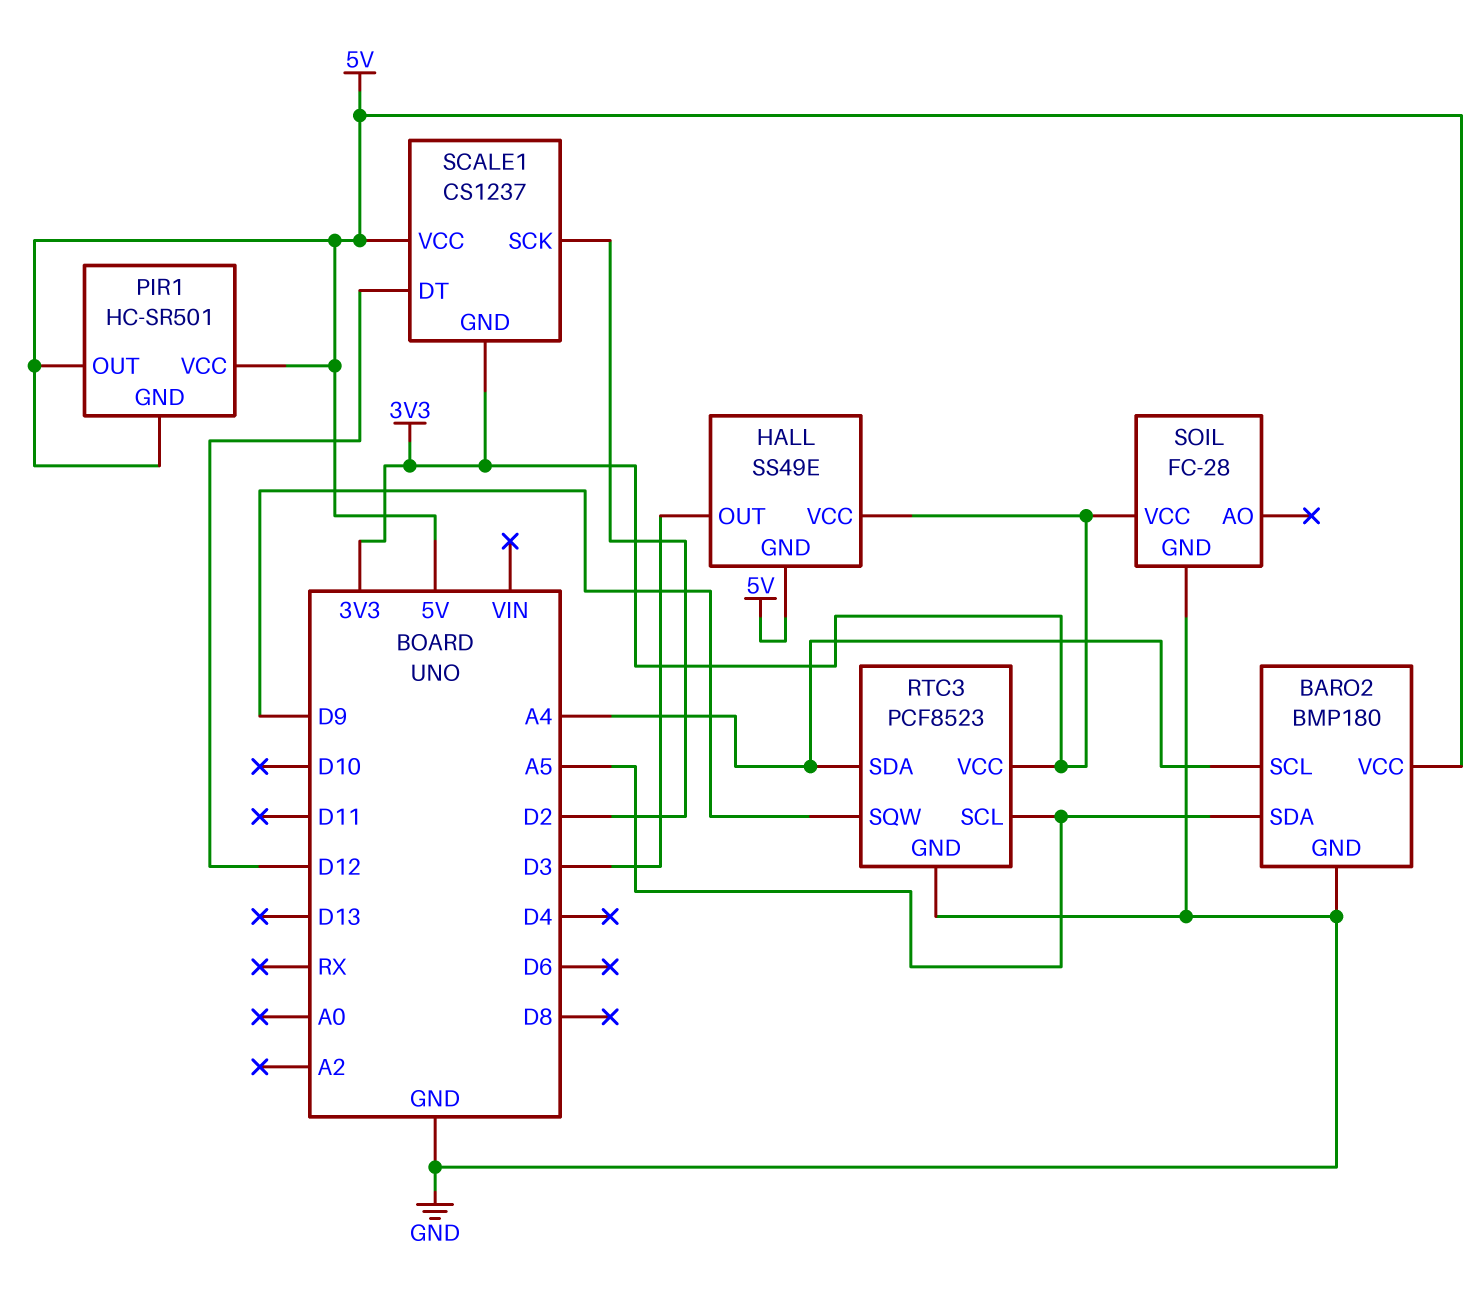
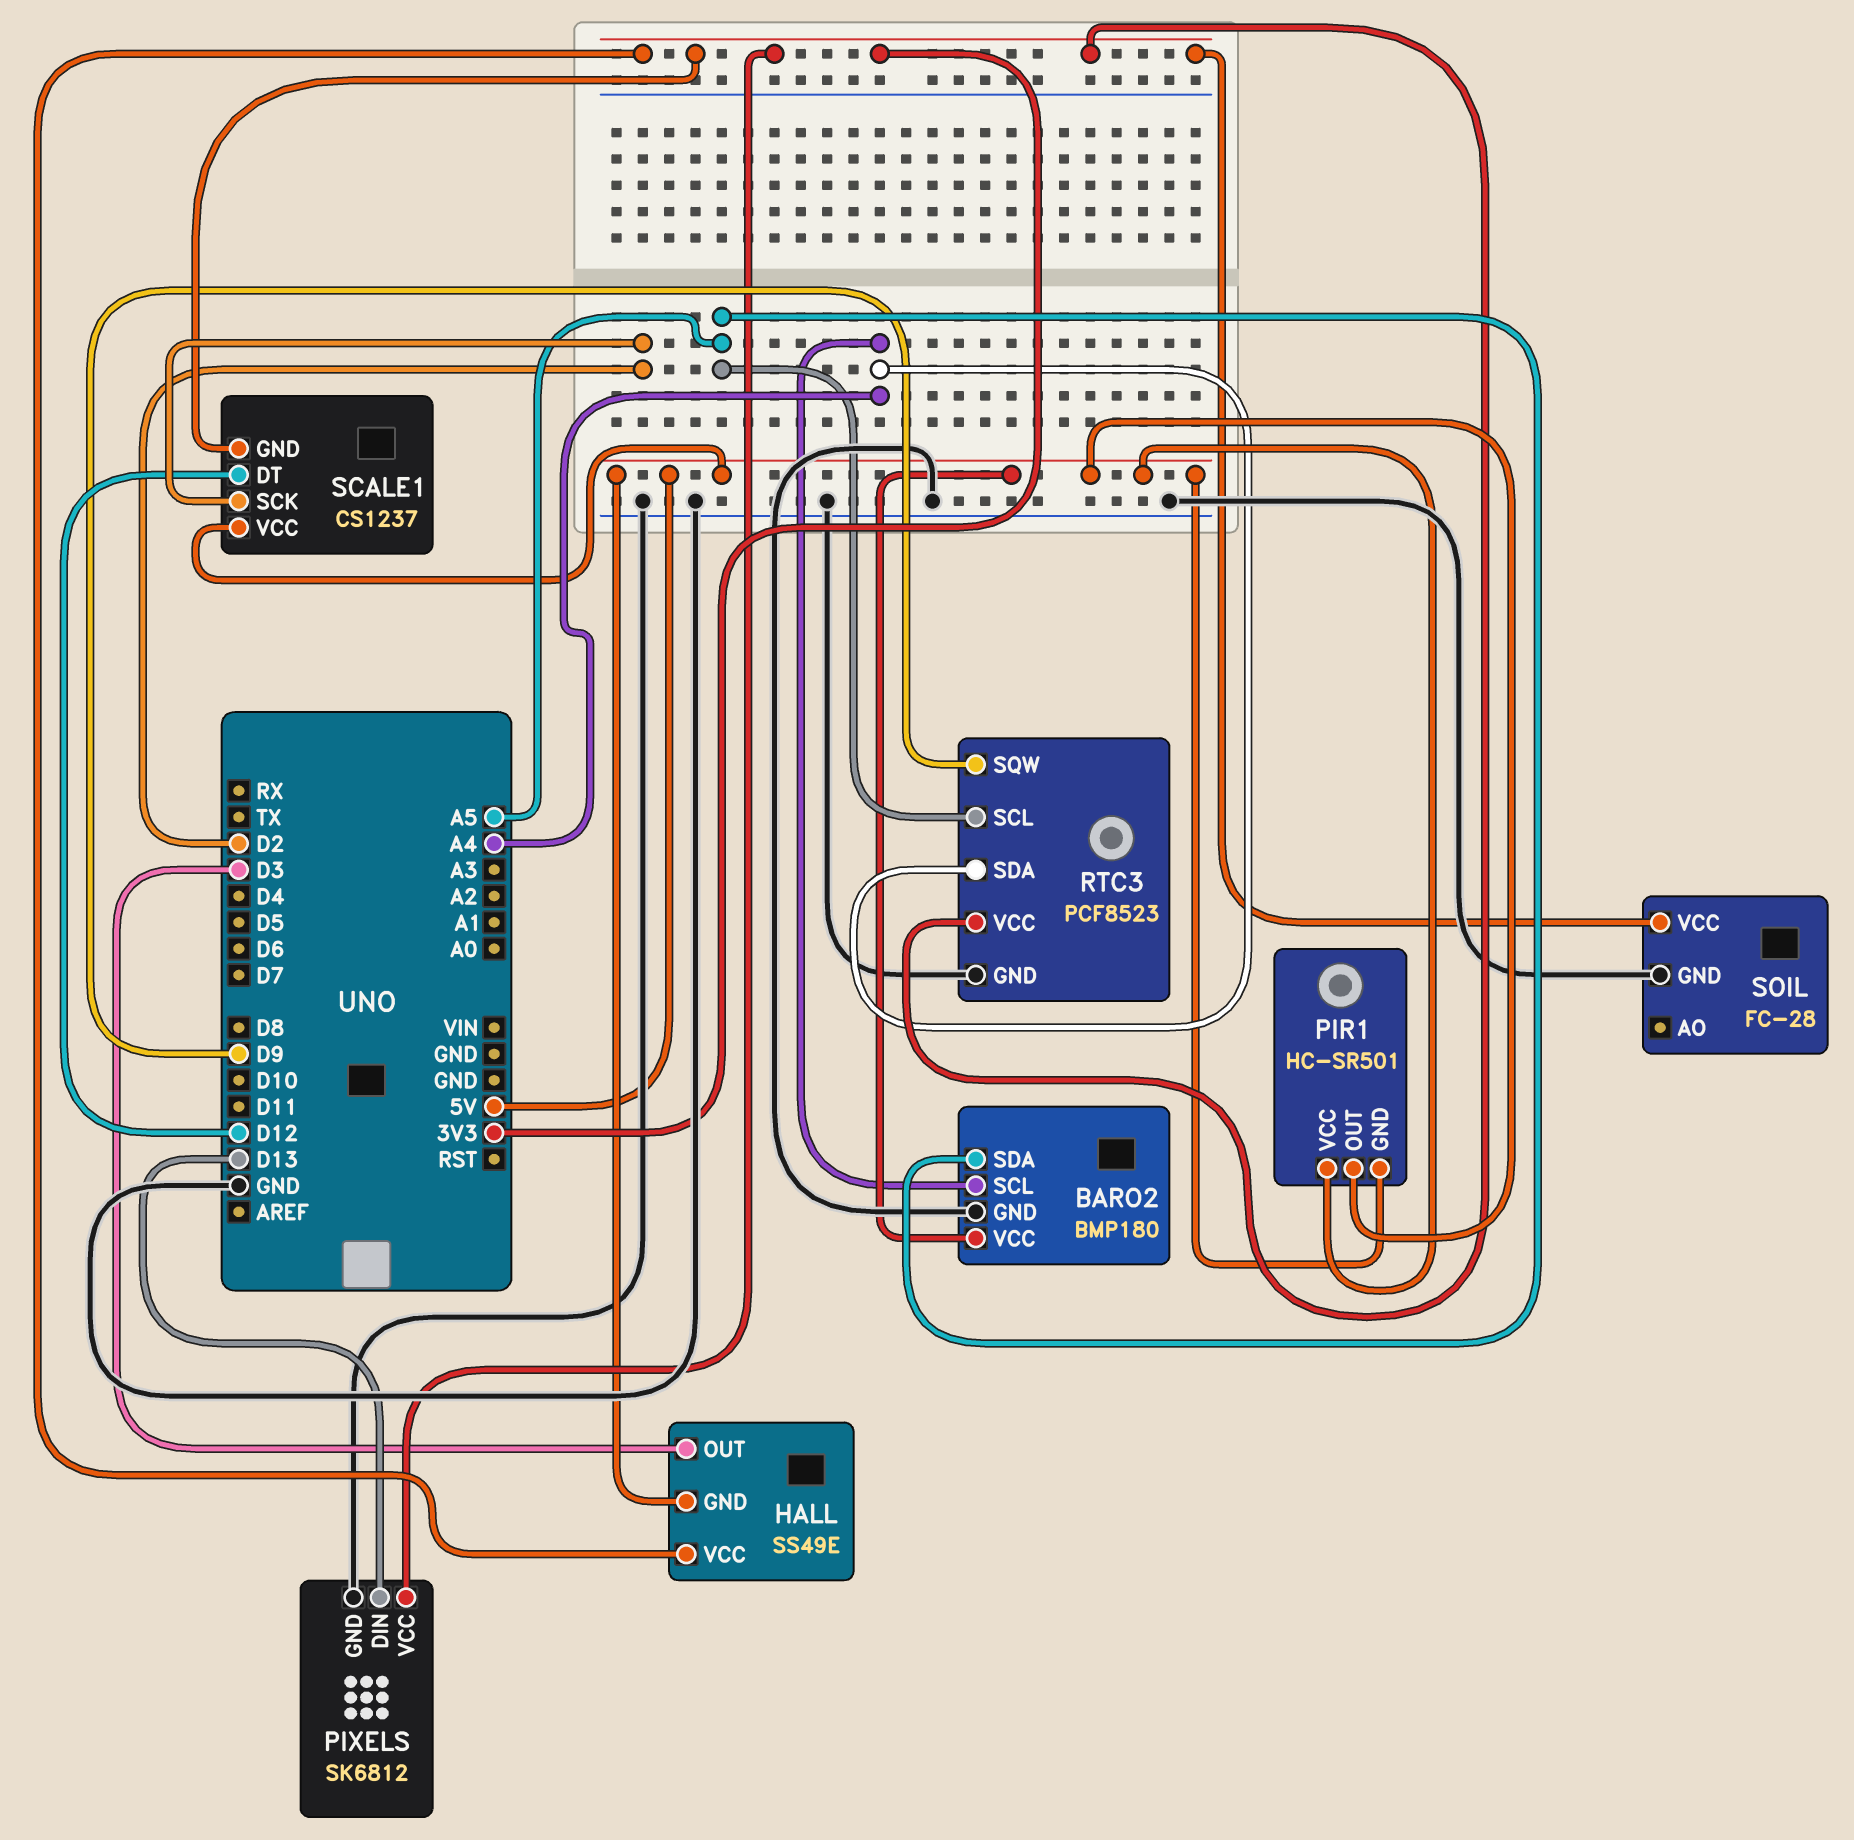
PIXELS: none -> SK6812
PIXELS pin DIN: none -> D13
PIXELS pin GND: none -> GND
PIXELS pin VCC: none -> 3V3

